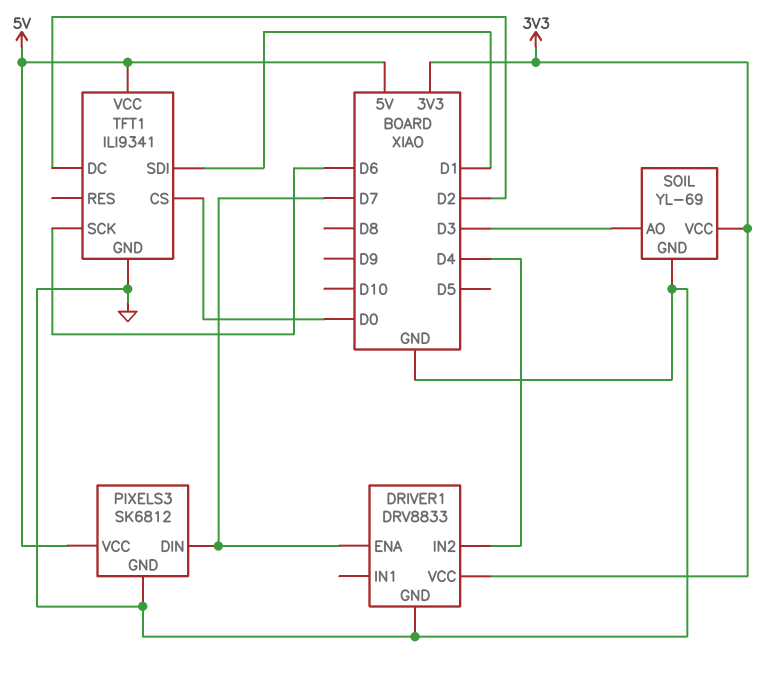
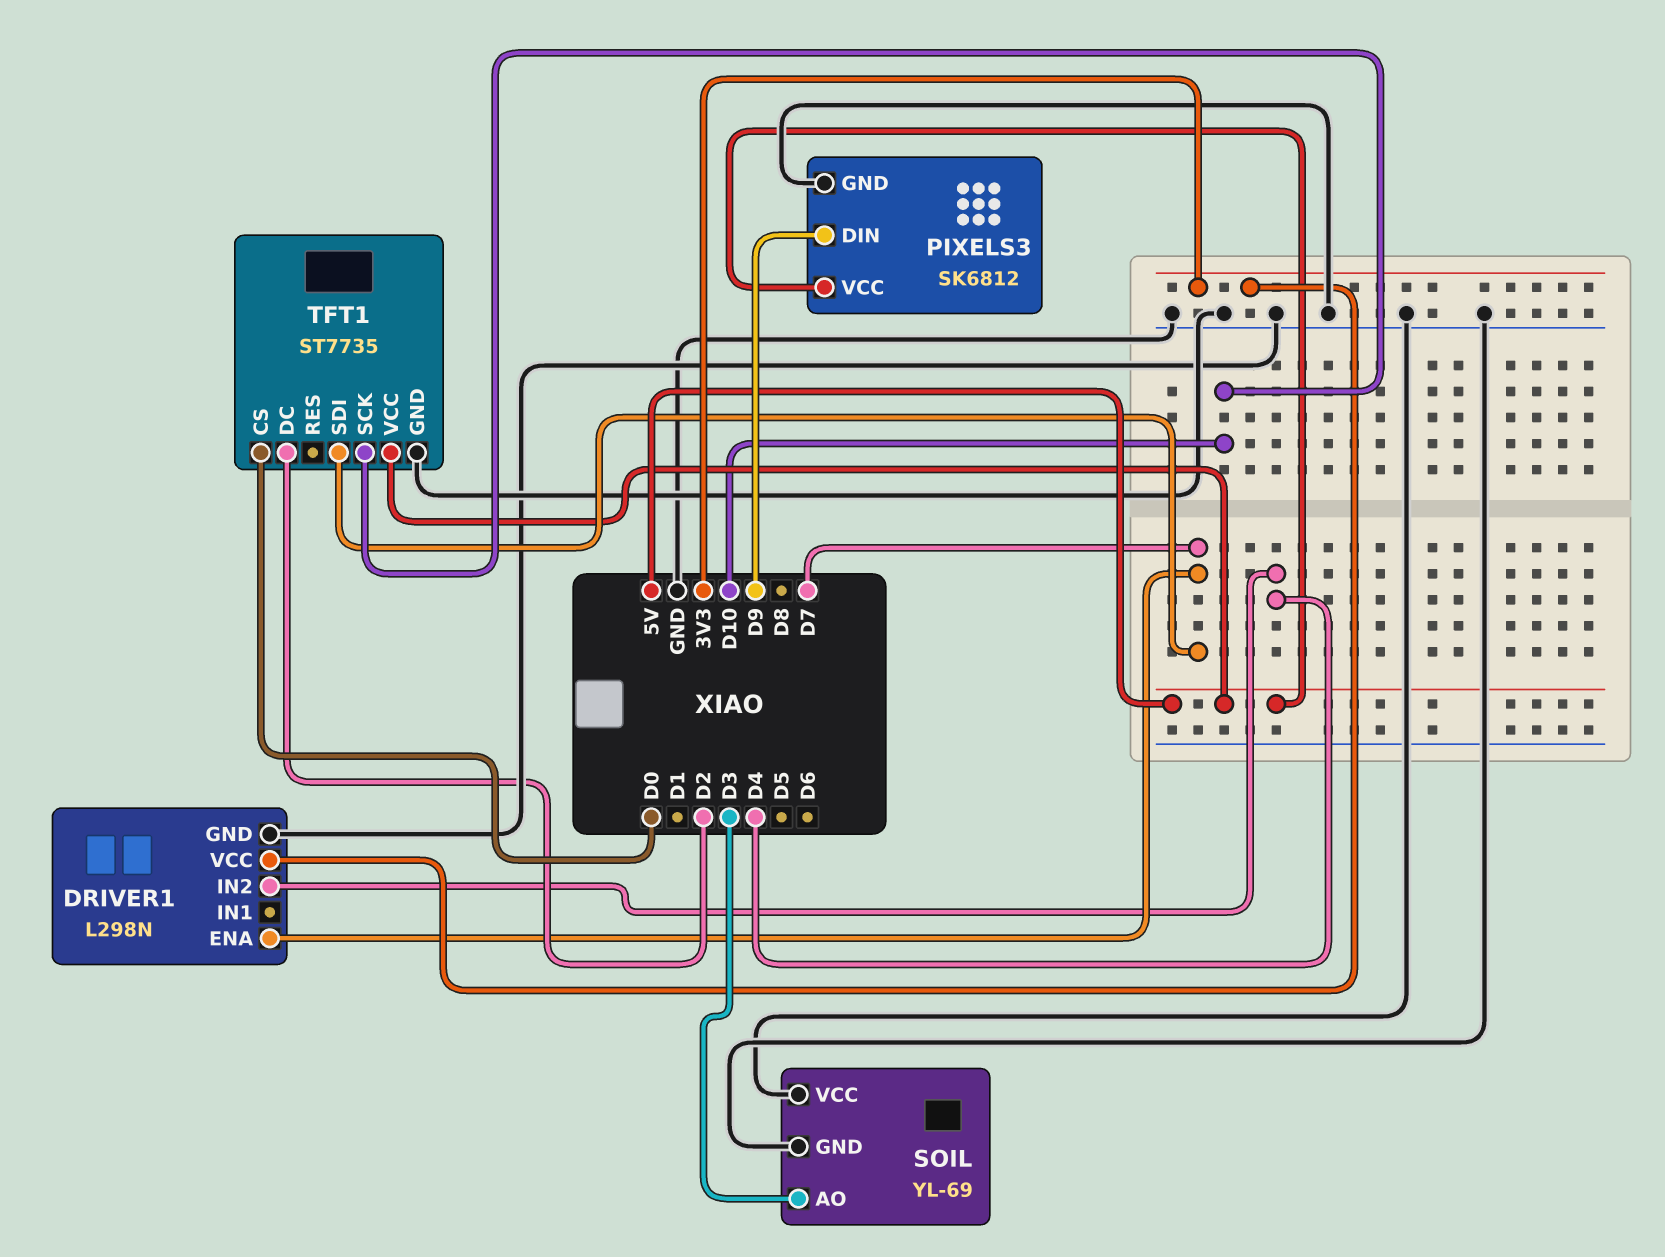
DRIVER1: DRV8833 -> L298N
PIXELS3 pin DIN: D7 -> D9
SOIL pin VCC: 3V3 -> GND
TFT1: ILI9341 -> ST7735
TFT1 pin SCK: D6 -> D10
TFT1 pin SDI: D1 -> D7

